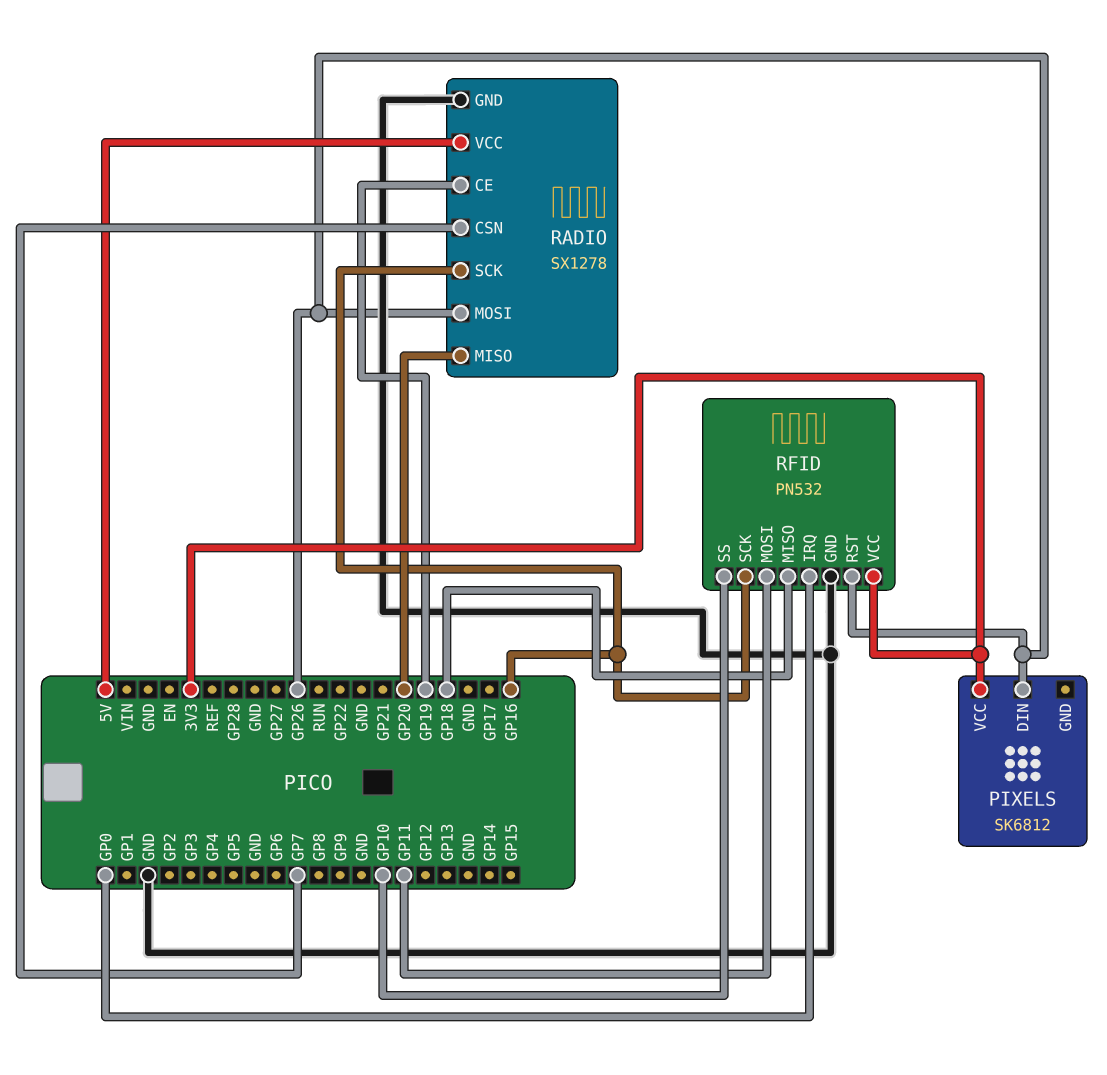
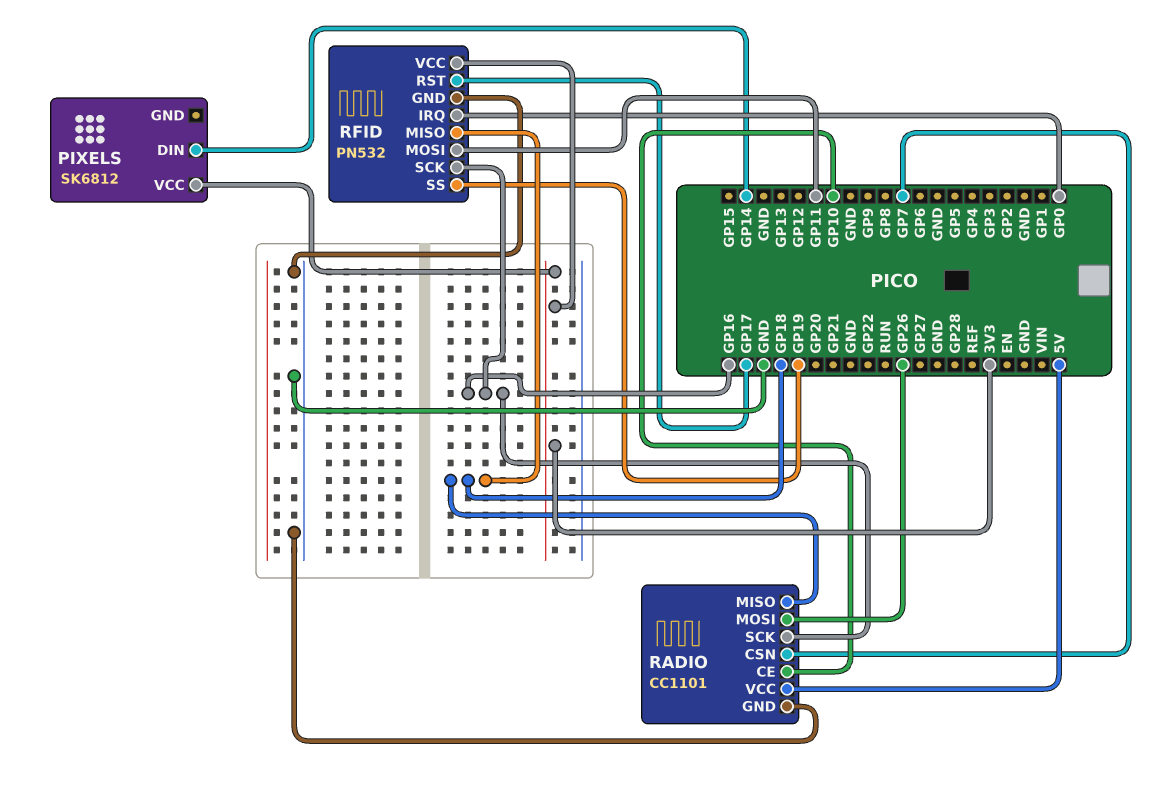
PIXELS pin DIN: GP26 -> GP14
RADIO: SX1278 -> CC1101
RADIO pin CE: GP19 -> GP10
RADIO pin MISO: GP20 -> GP18
RFID pin RST: GP26 -> GP17
RFID pin SS: GP10 -> GP19

